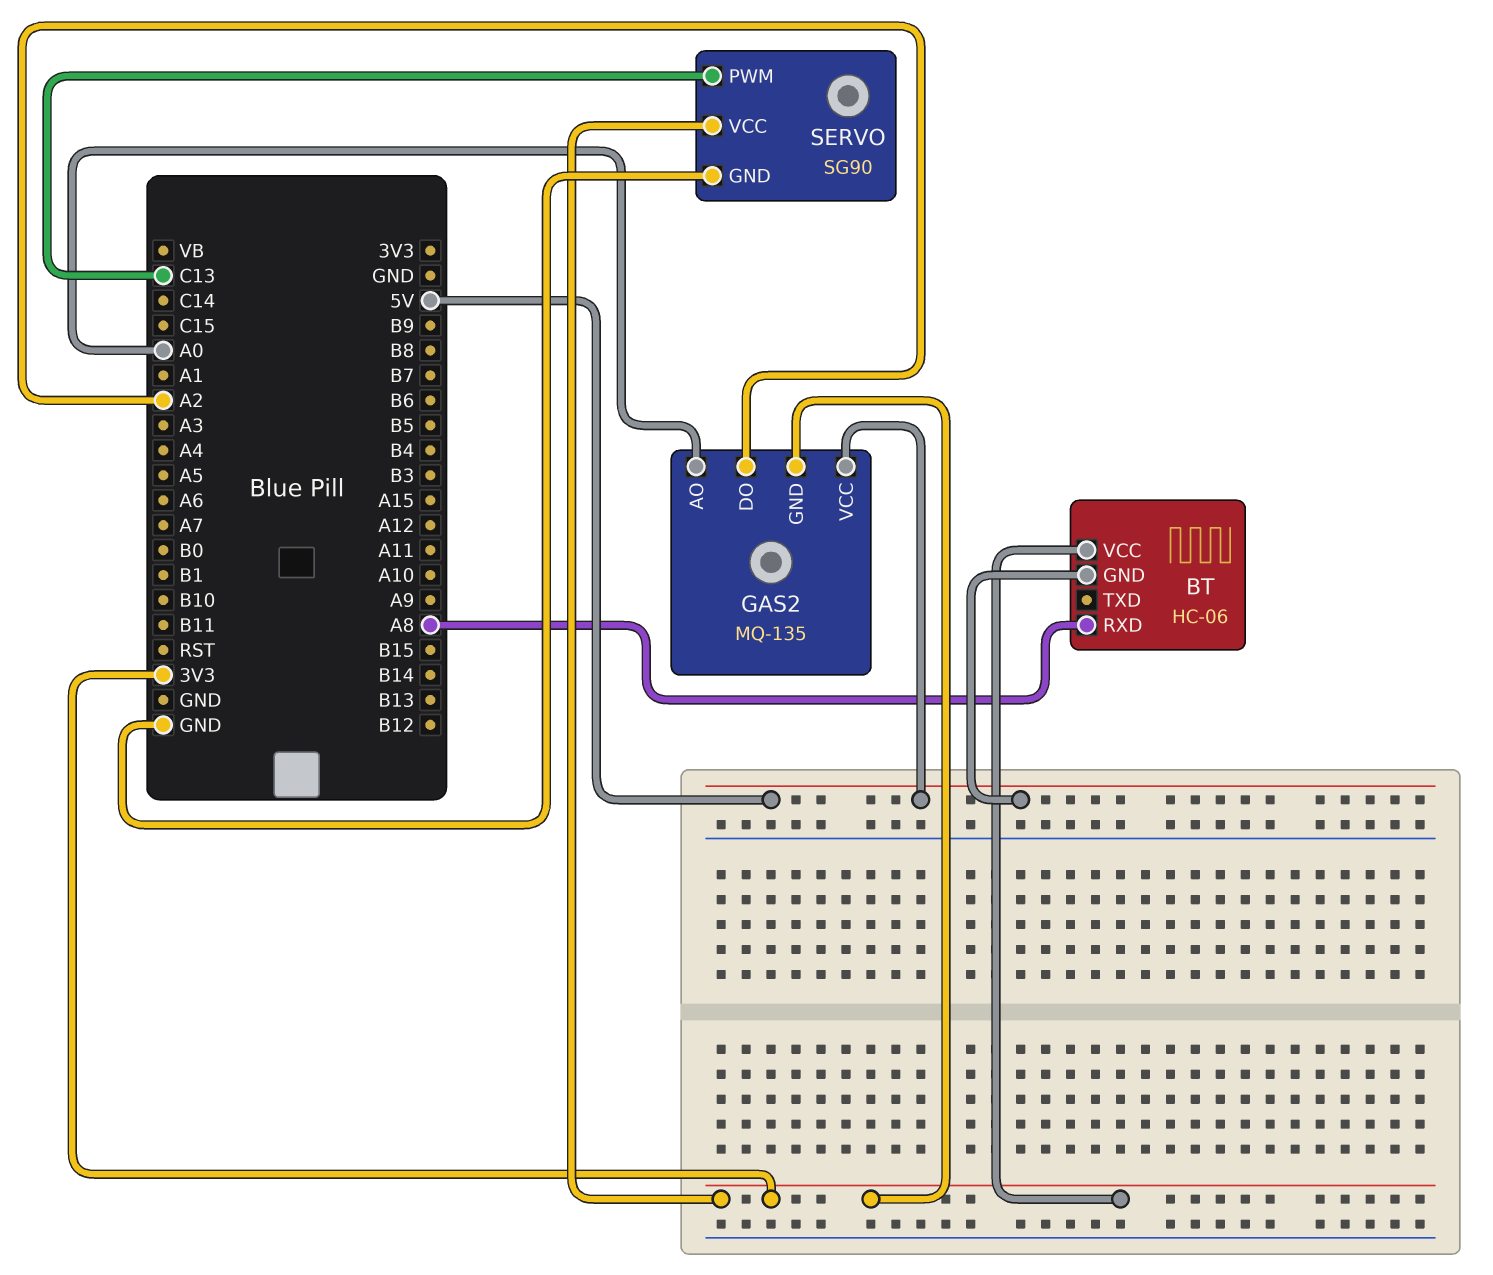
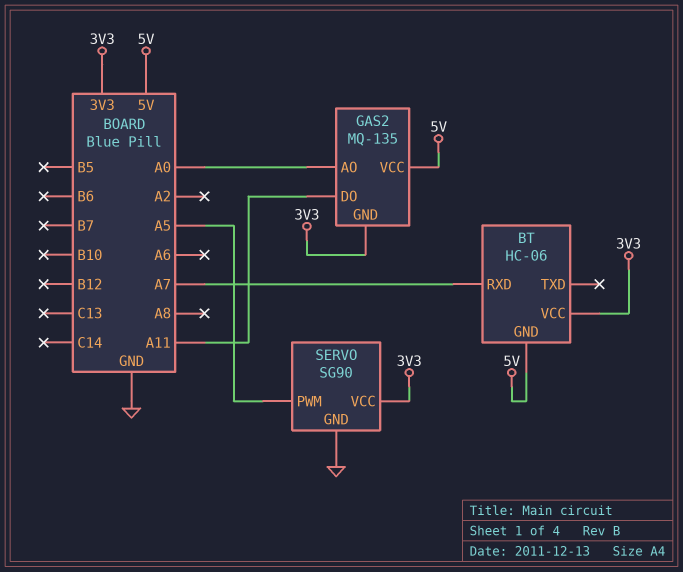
BT pin RXD: A8 -> A7
GAS2 pin DO: A2 -> A11
SERVO pin PWM: C13 -> A5

